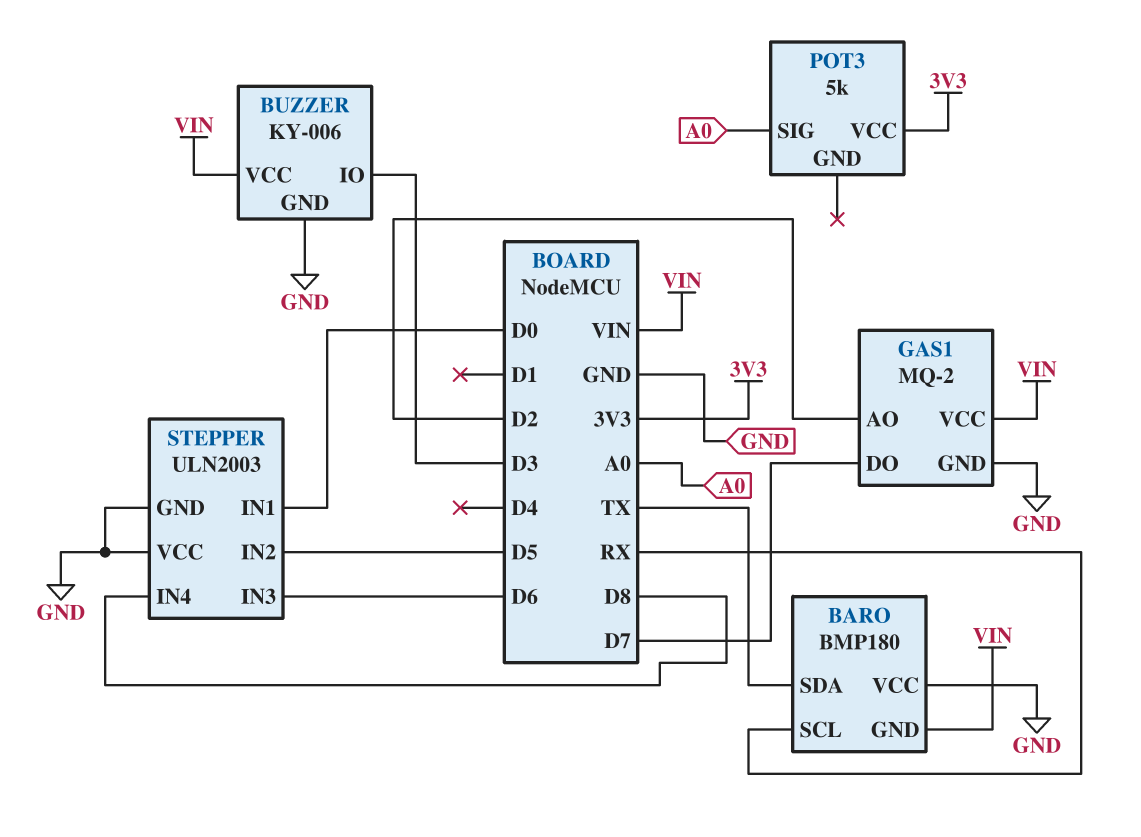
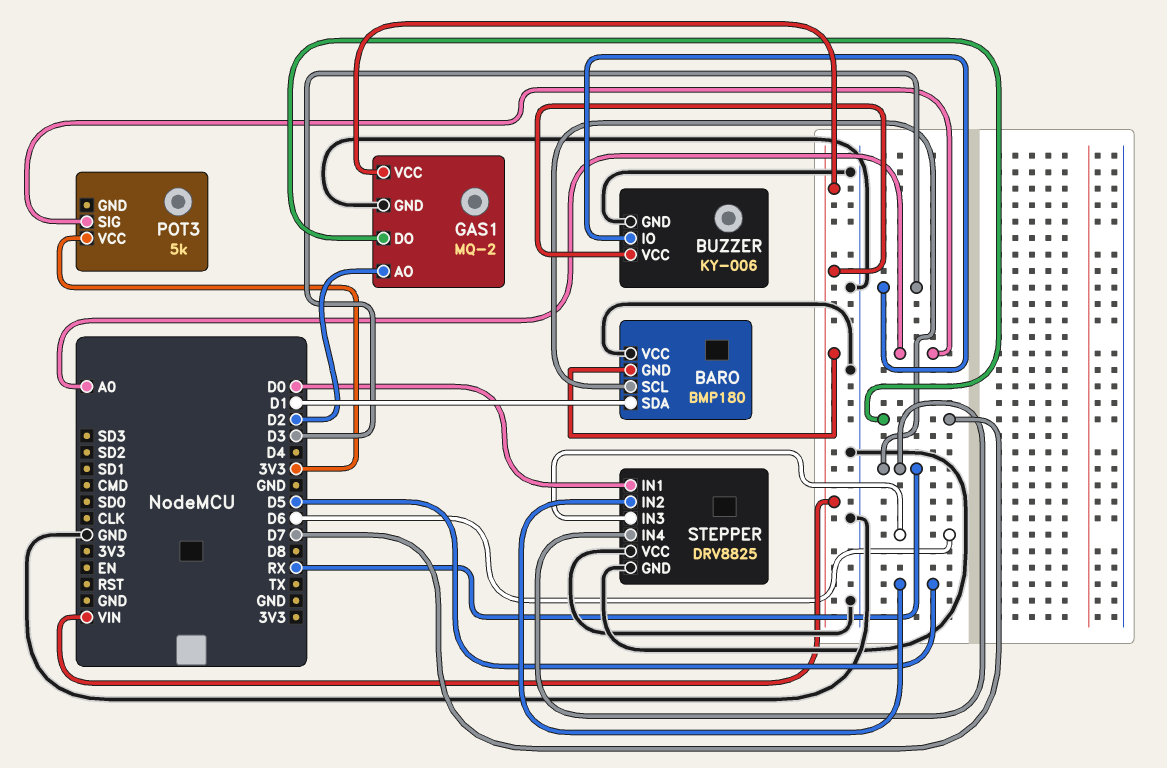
BARO pin SDA: TX -> D1
STEPPER: ULN2003 -> DRV8825
STEPPER pin IN4: D8 -> RX

